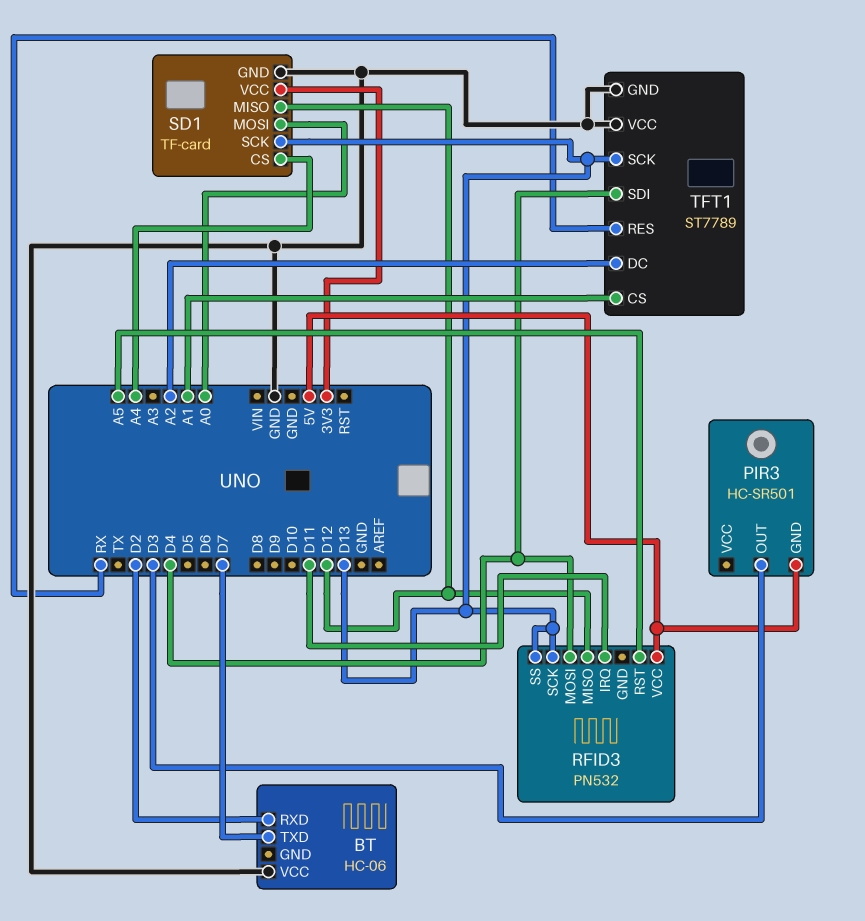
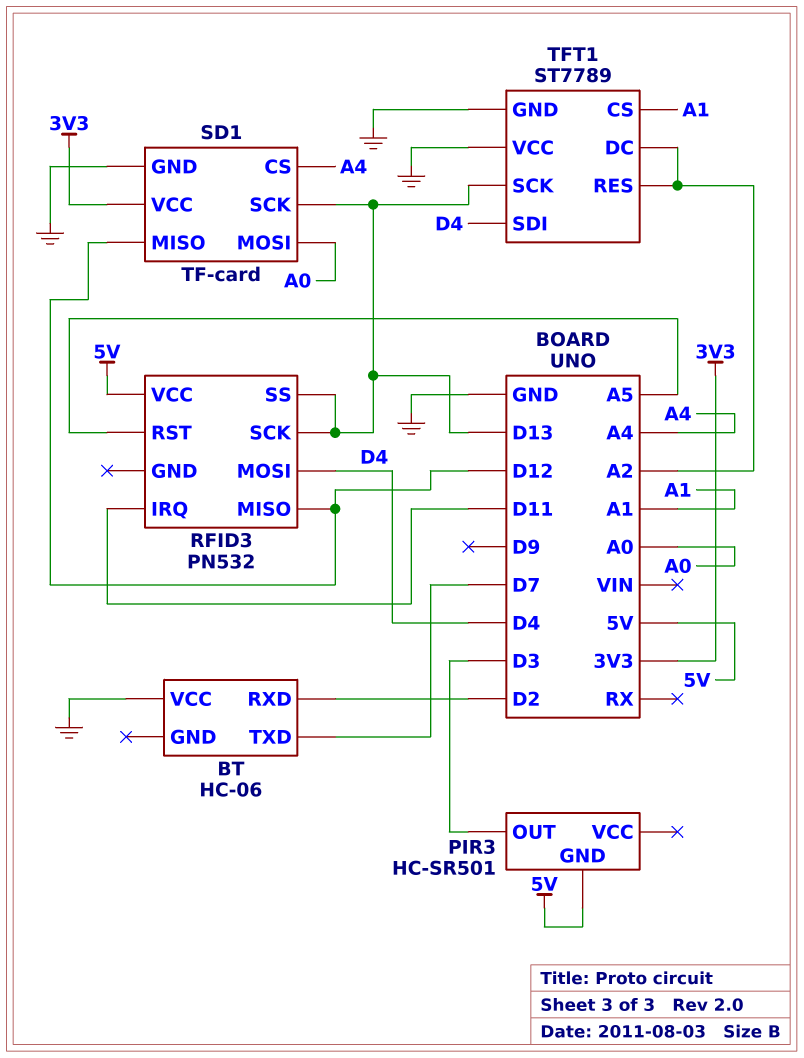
TFT1 pin RES: RX -> A2

